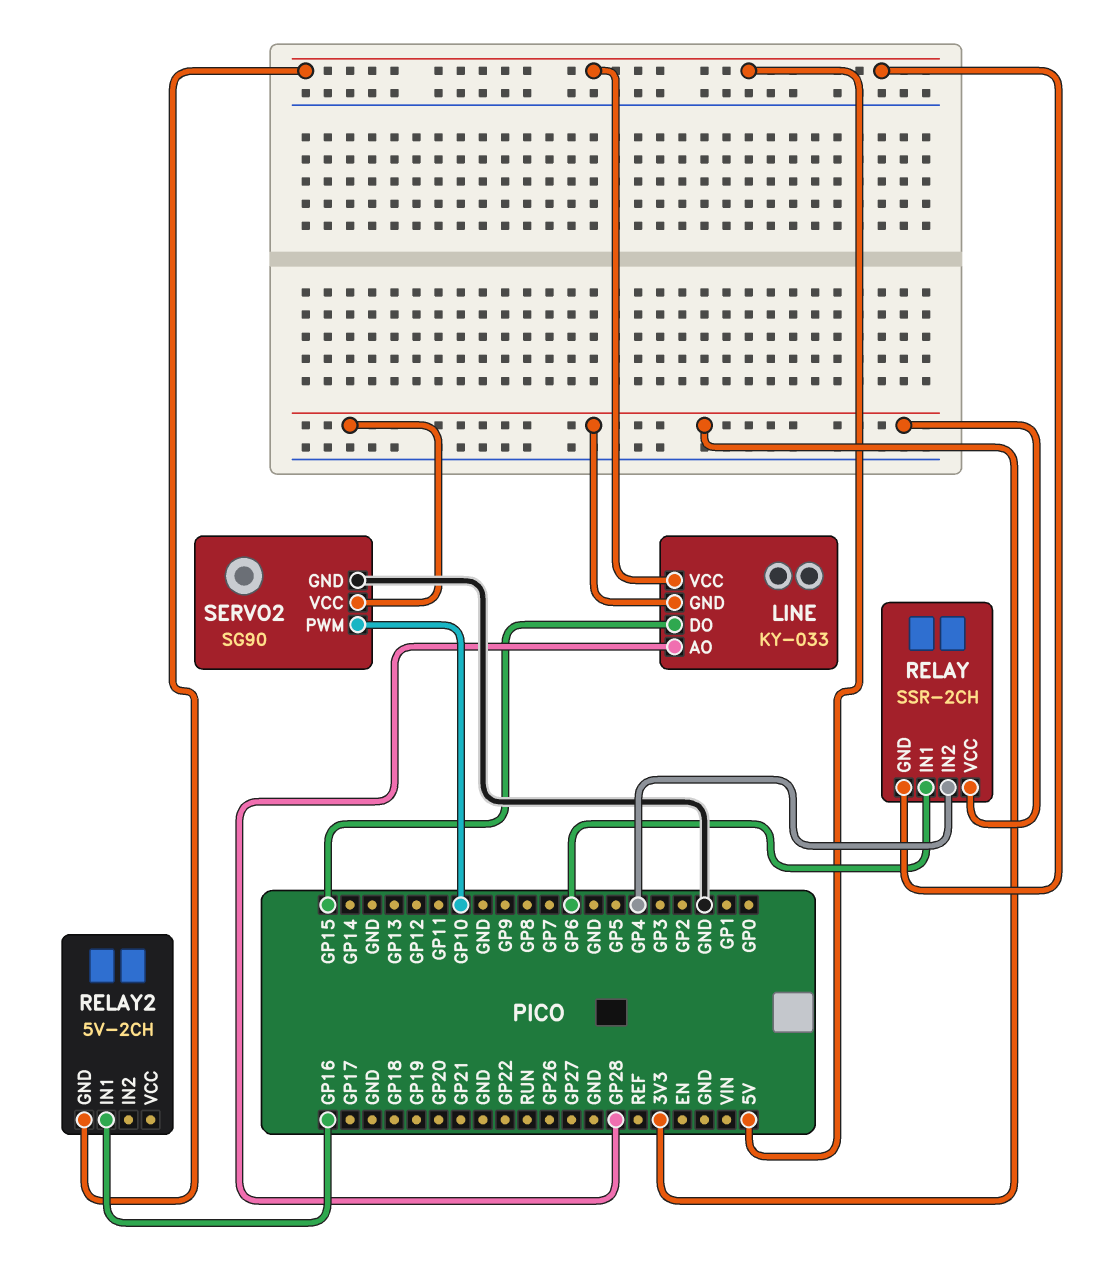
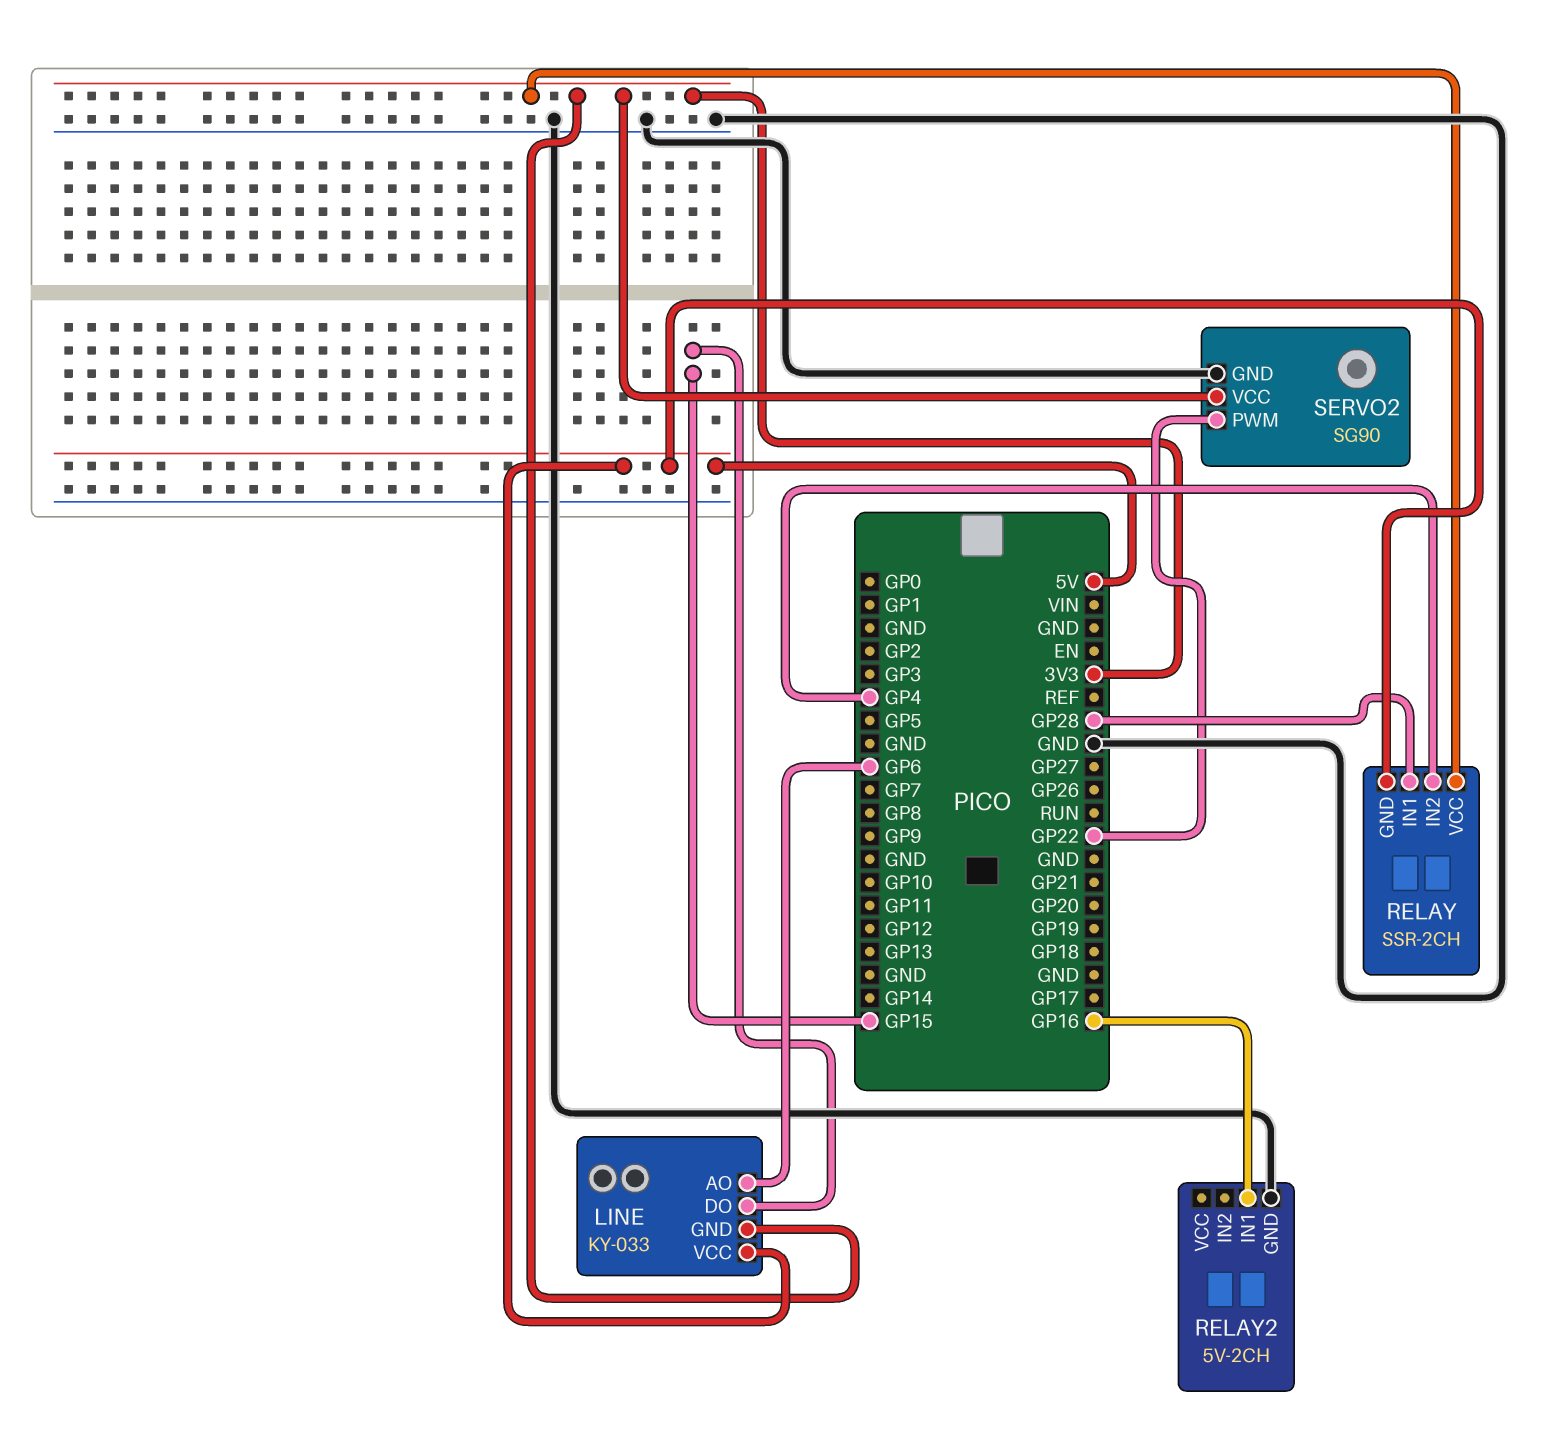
LINE pin AO: GP28 -> GP6
RELAY pin IN1: GP6 -> GP28
RELAY2 pin GND: 5V -> GND
SERVO2 pin PWM: GP10 -> GP22

